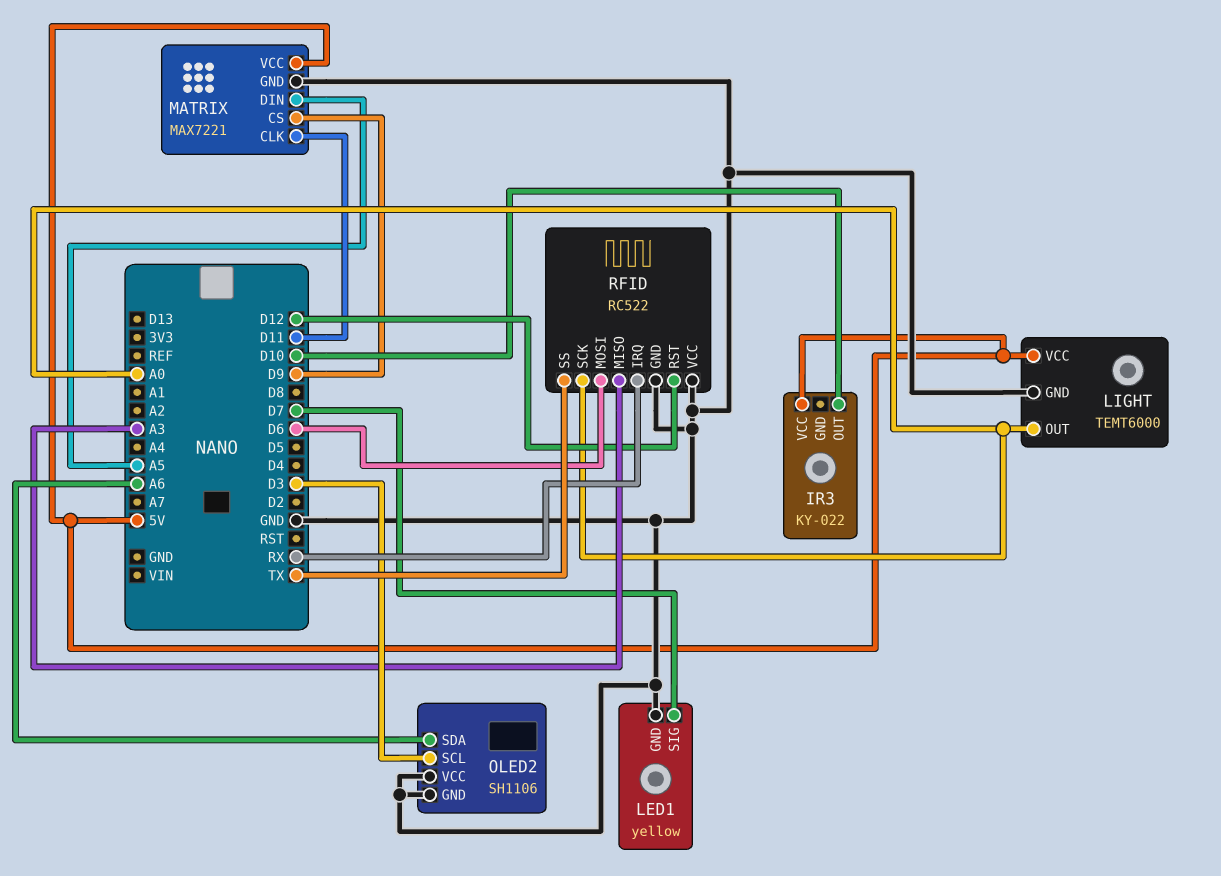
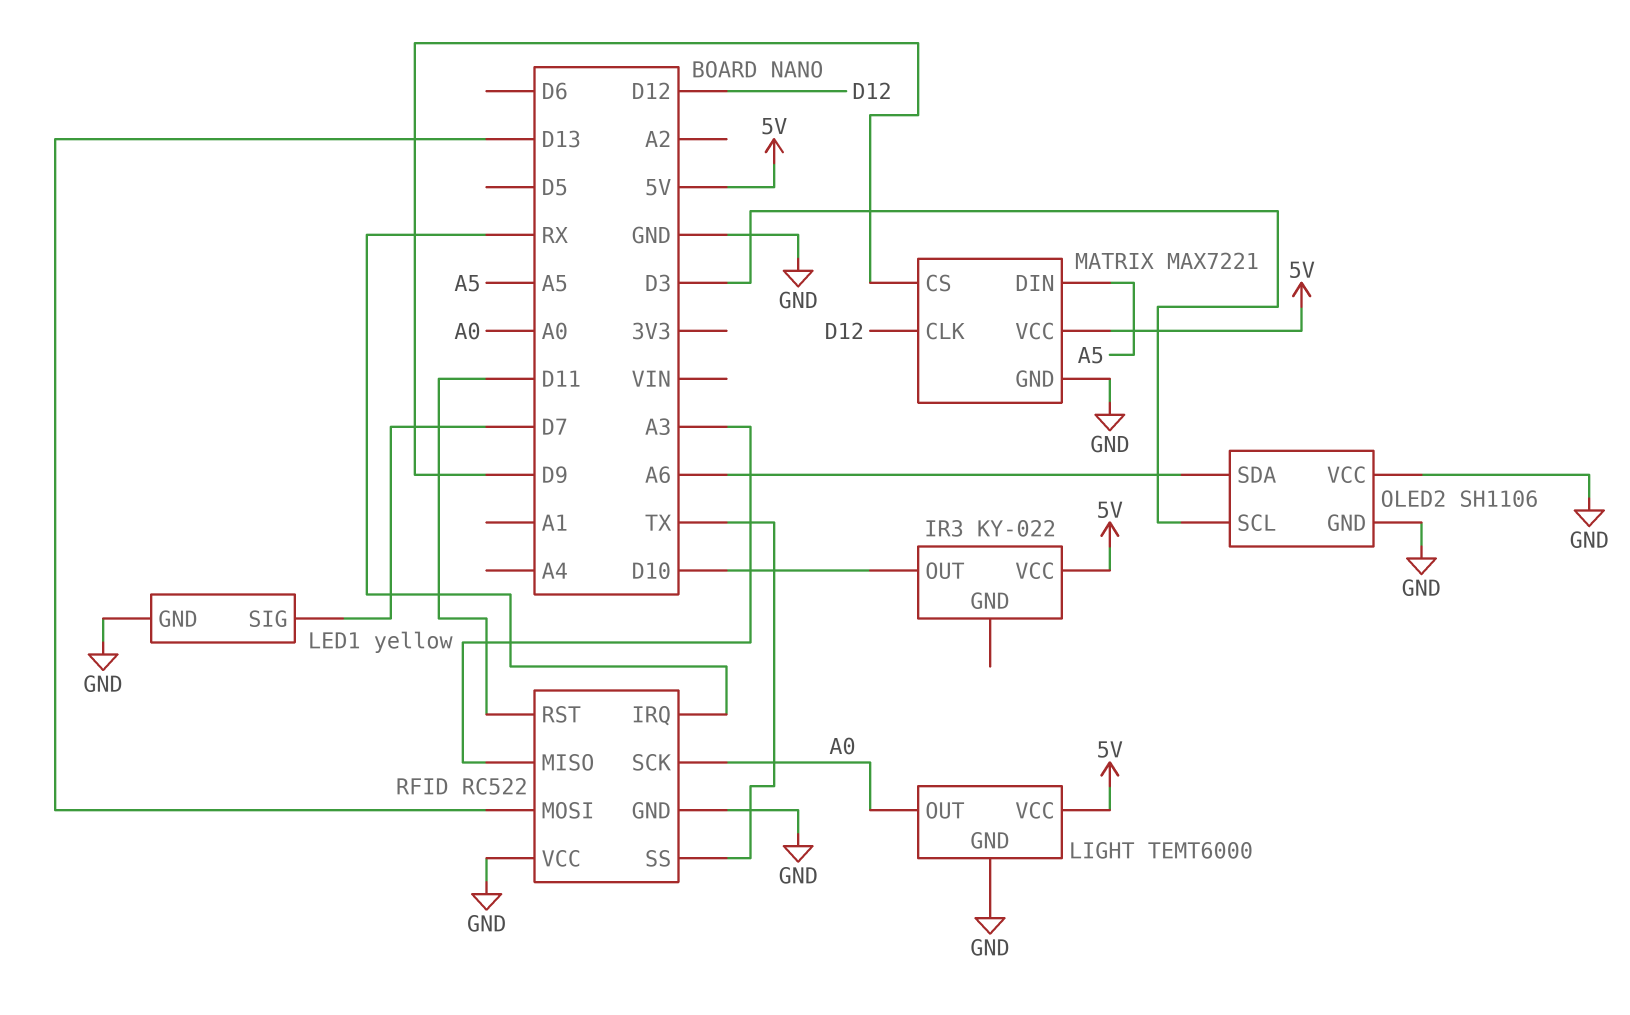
MATRIX pin CLK: D11 -> D12
RFID pin MOSI: D6 -> D13
RFID pin RST: D12 -> D11

